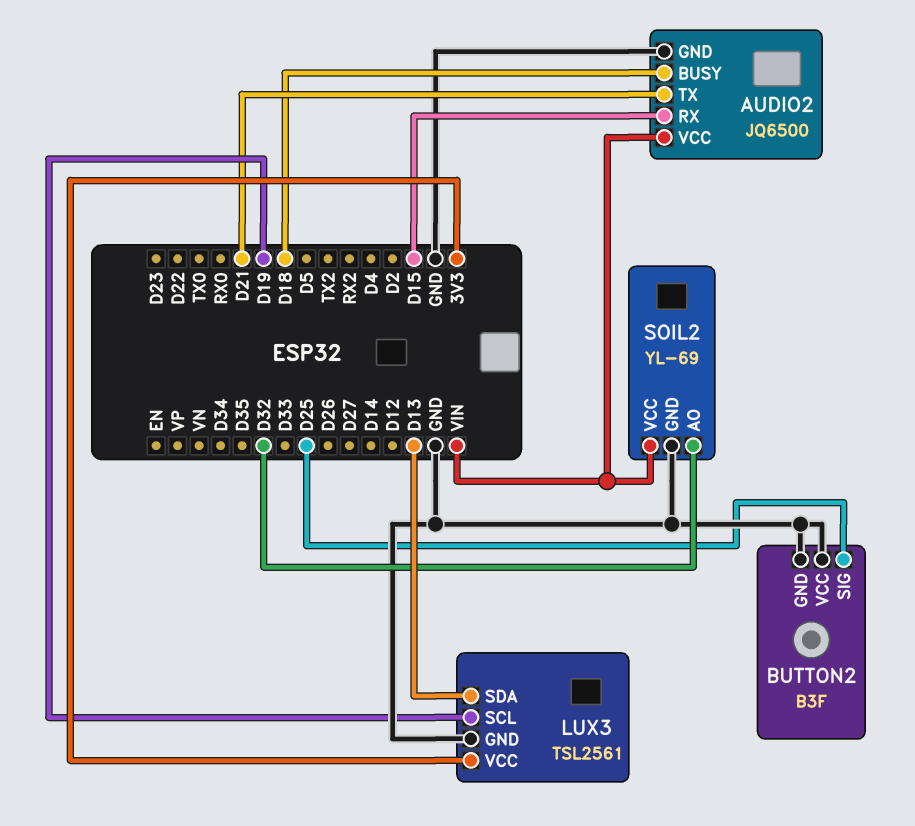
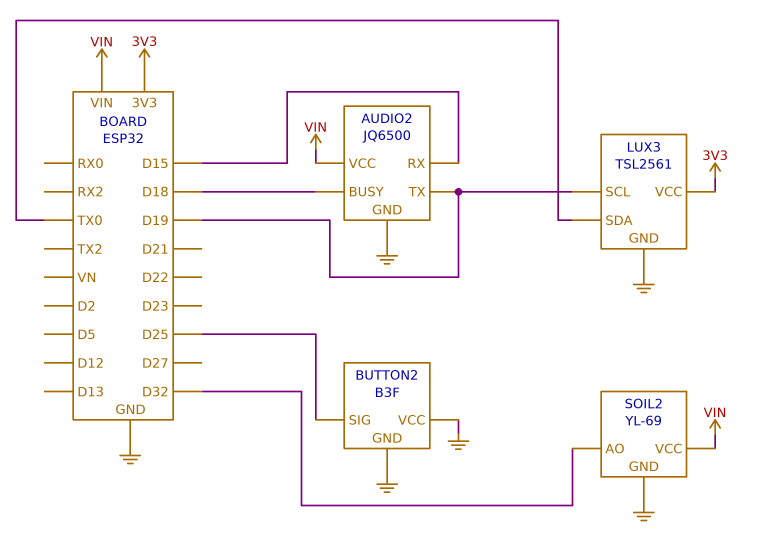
AUDIO2 pin TX: D21 -> D19
LUX3 pin SDA: D13 -> TX0

